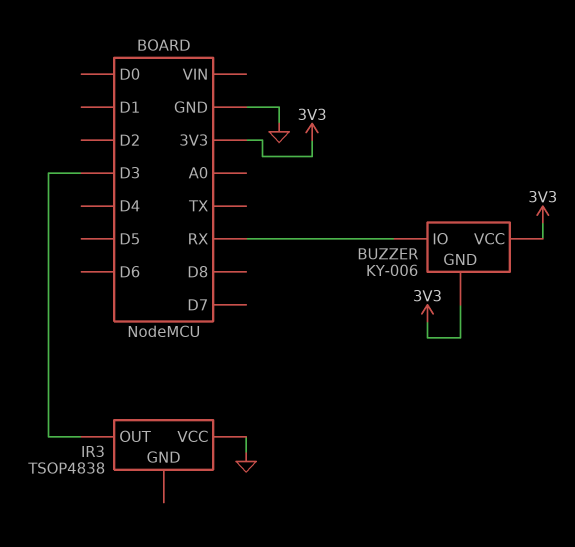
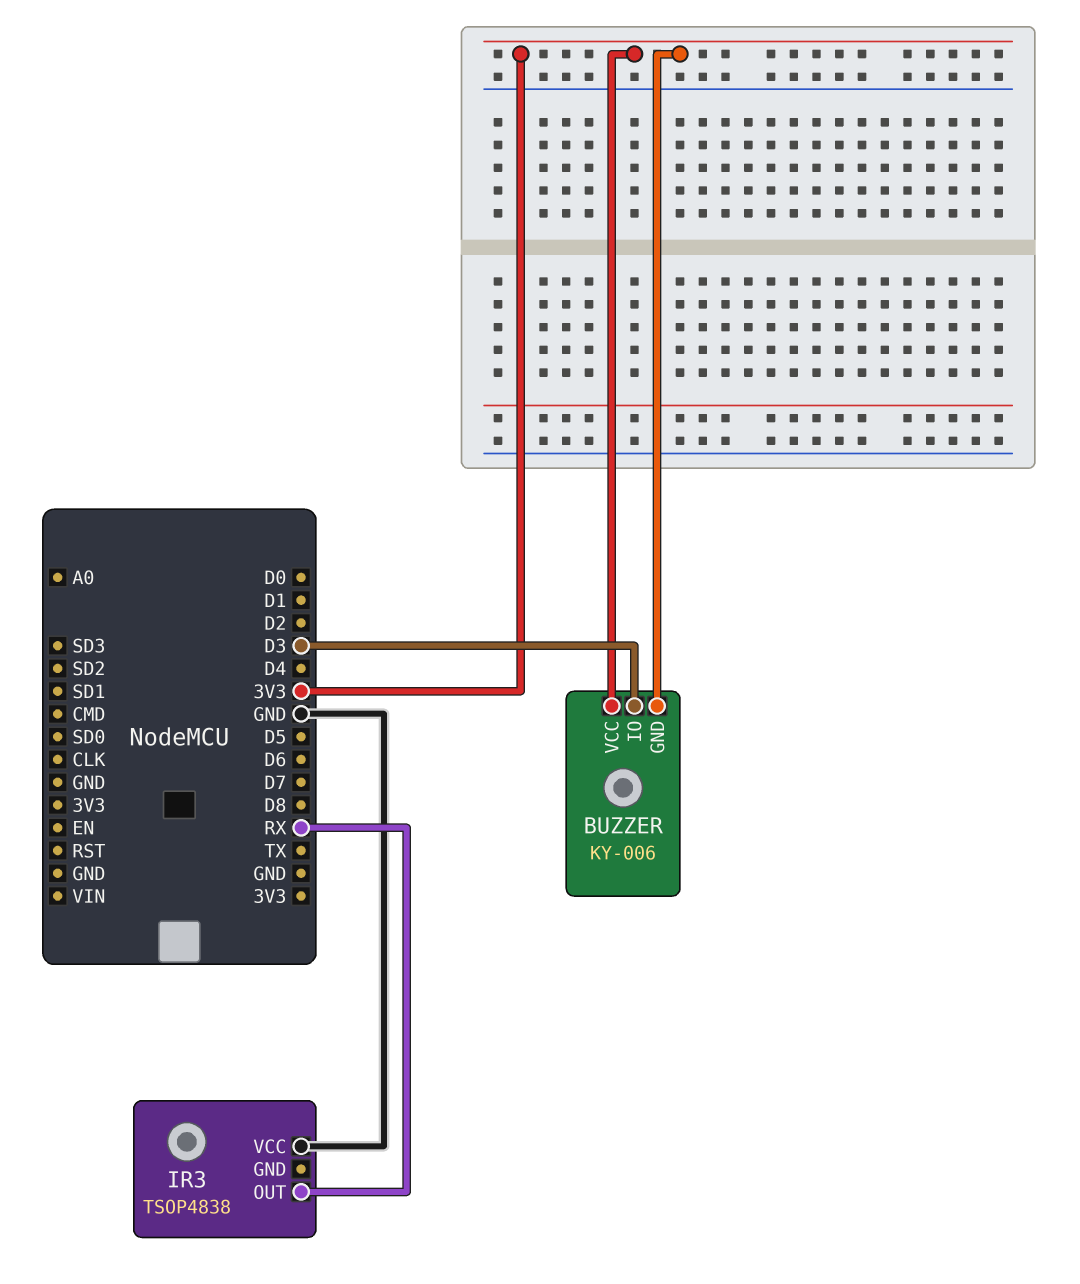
BUZZER pin IO: RX -> D3
IR3 pin OUT: D3 -> RX

